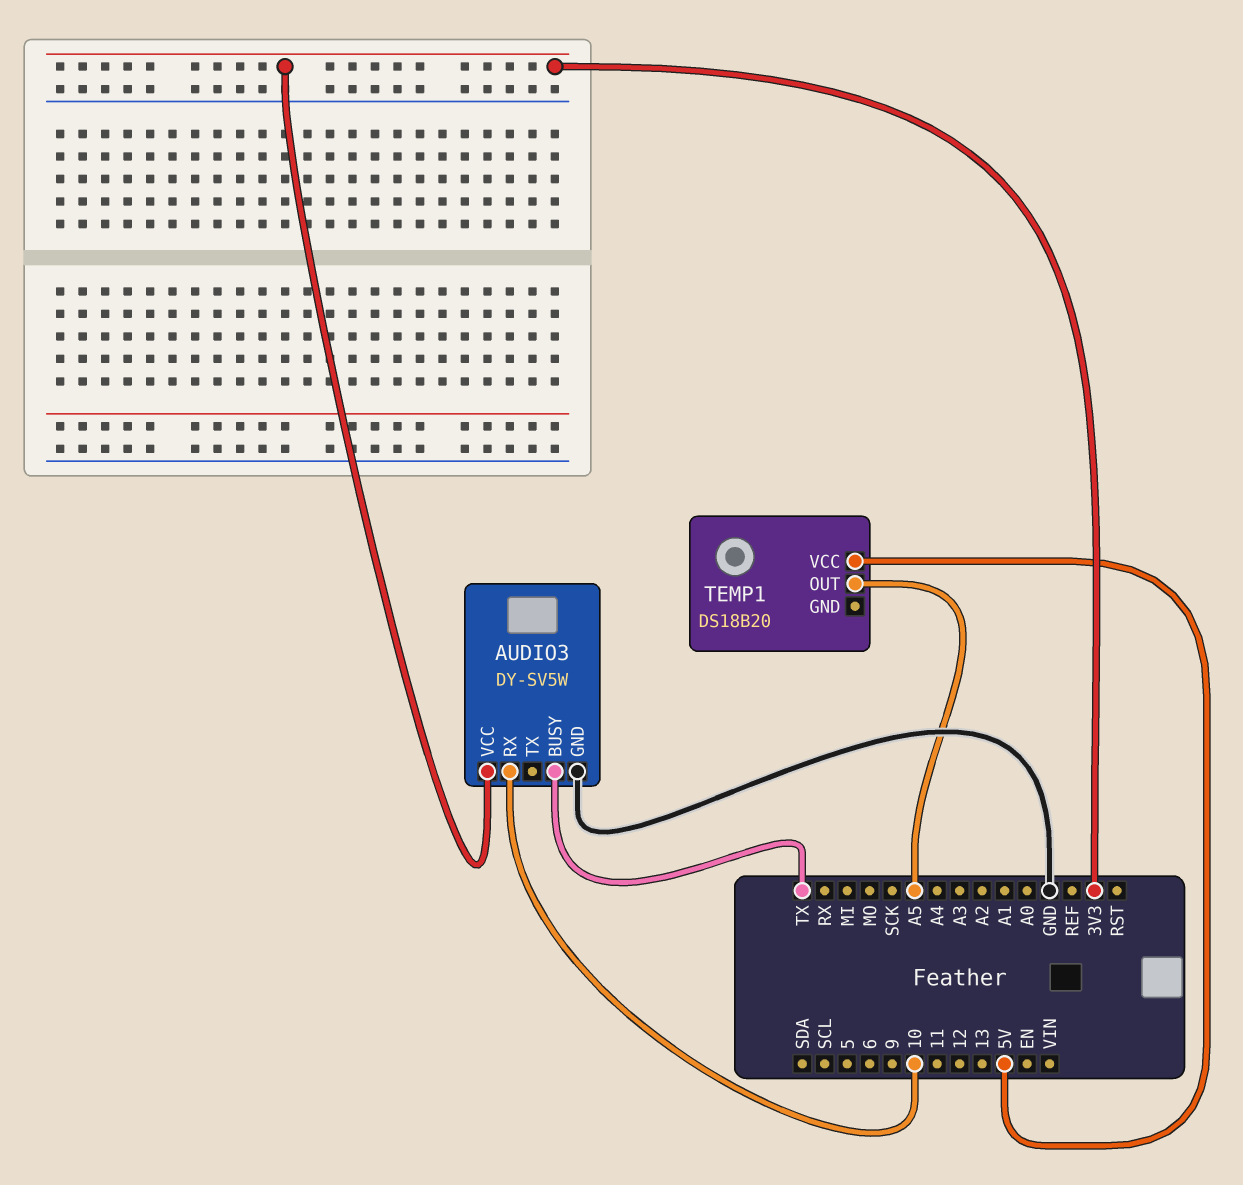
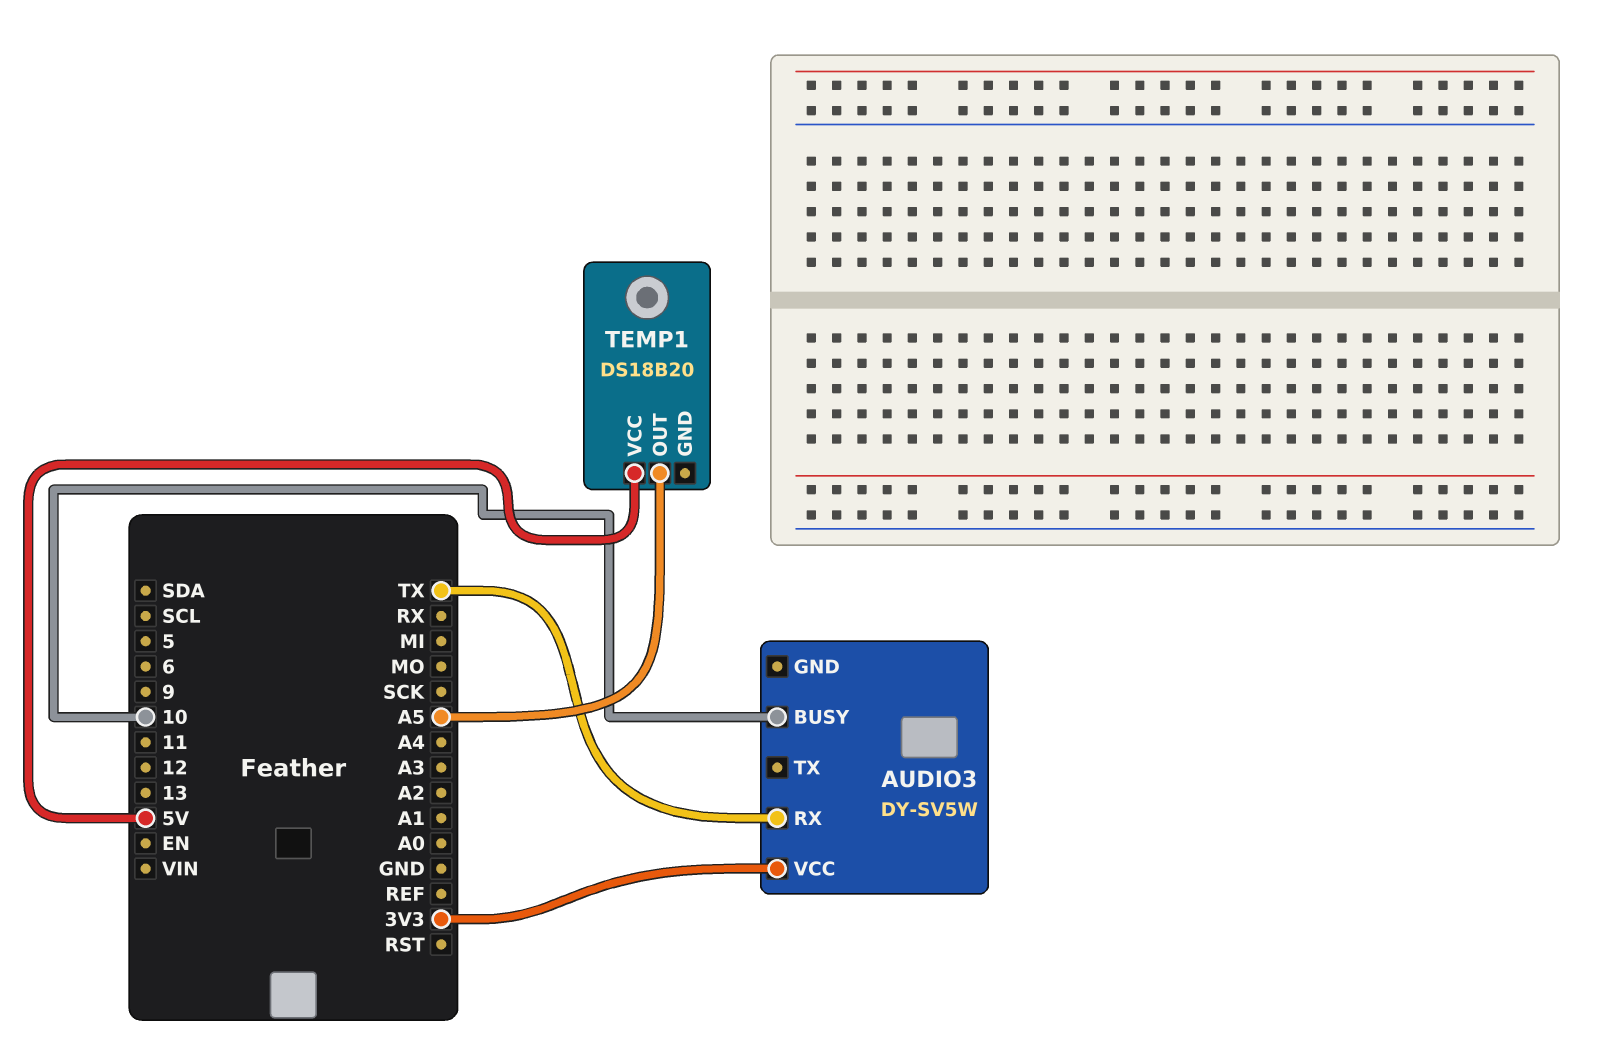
AUDIO3 pin BUSY: TX -> 10
AUDIO3 pin GND: GND -> none
AUDIO3 pin RX: 10 -> TX

